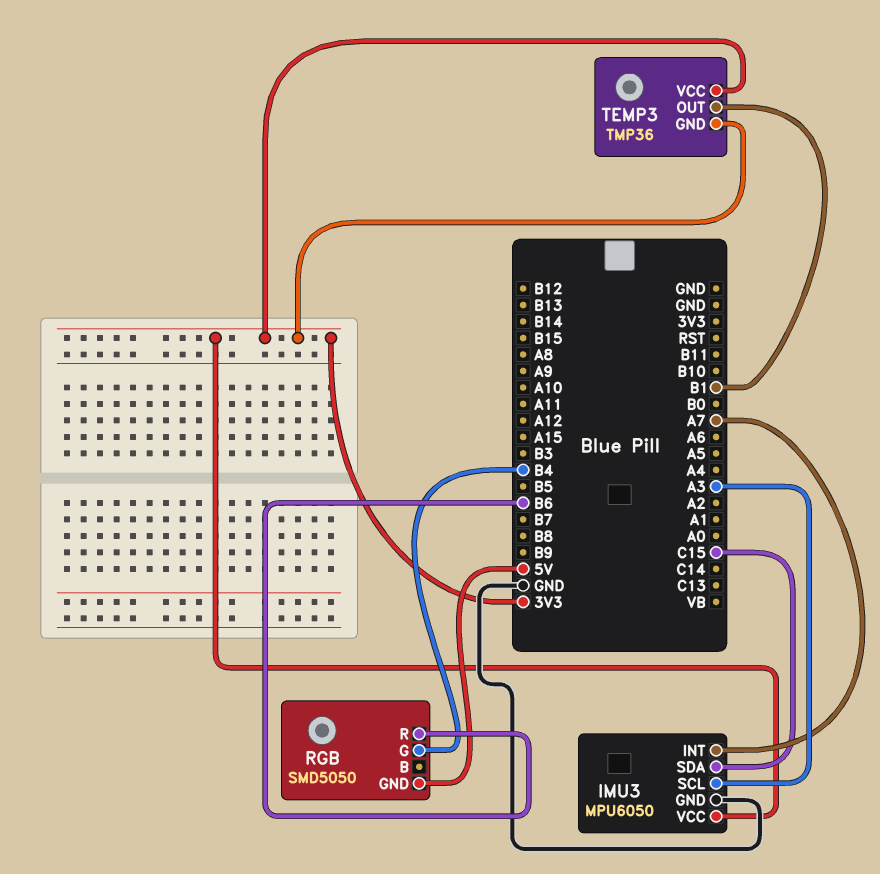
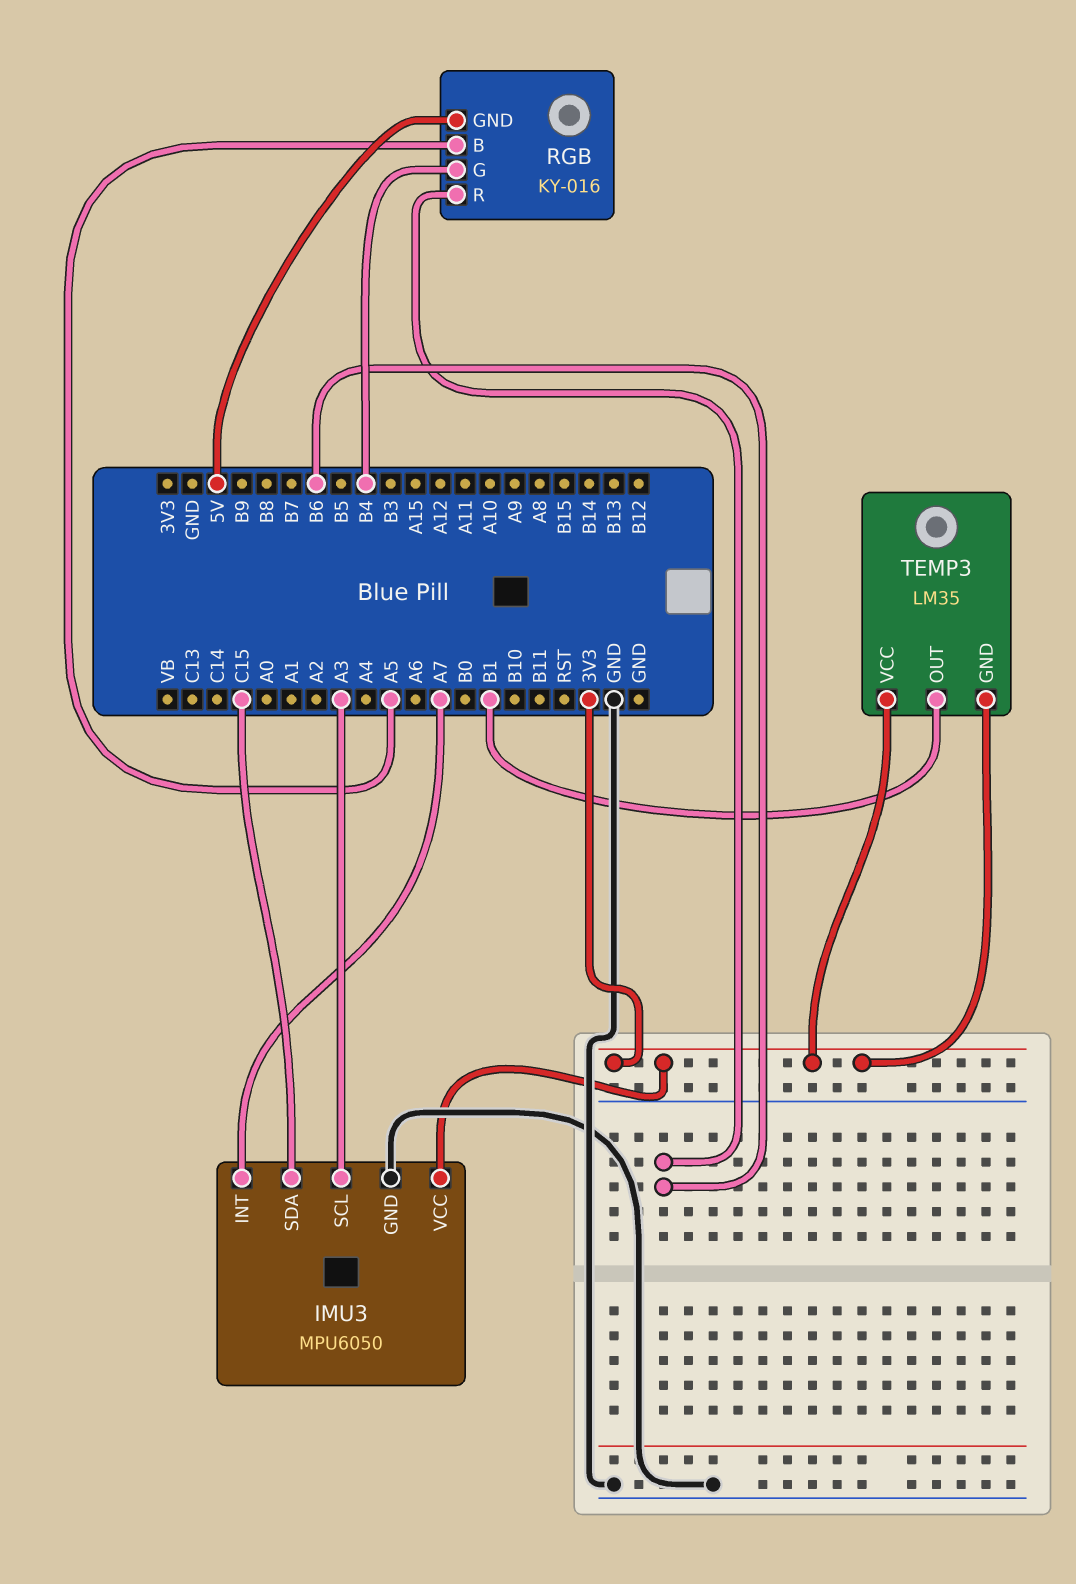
RGB: SMD5050 -> KY-016
RGB pin B: none -> A5
TEMP3: TMP36 -> LM35

